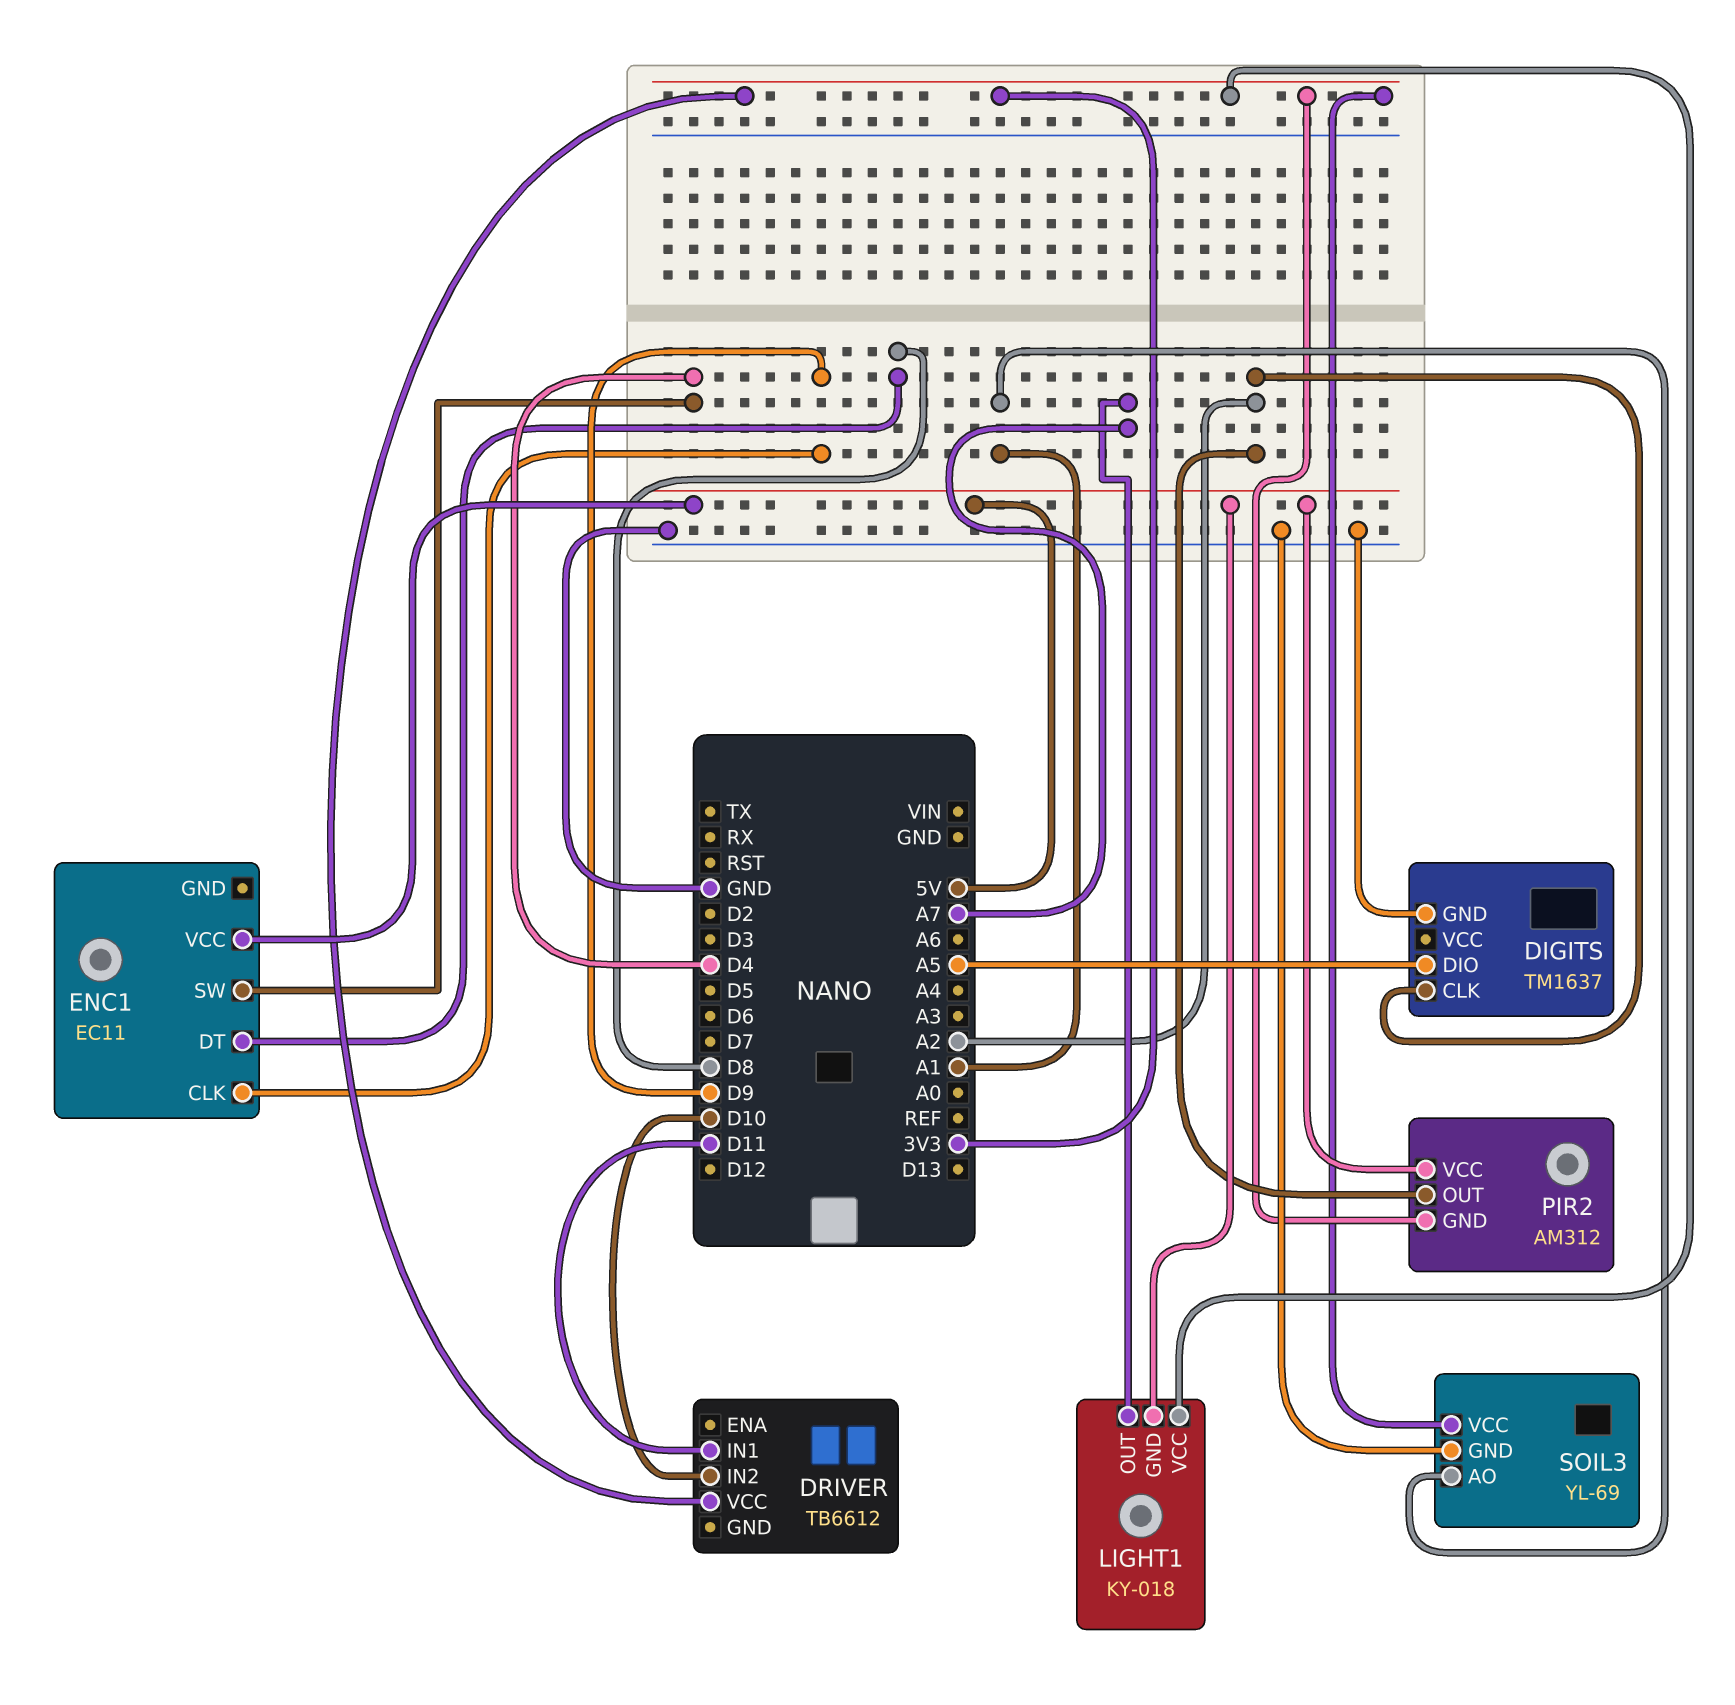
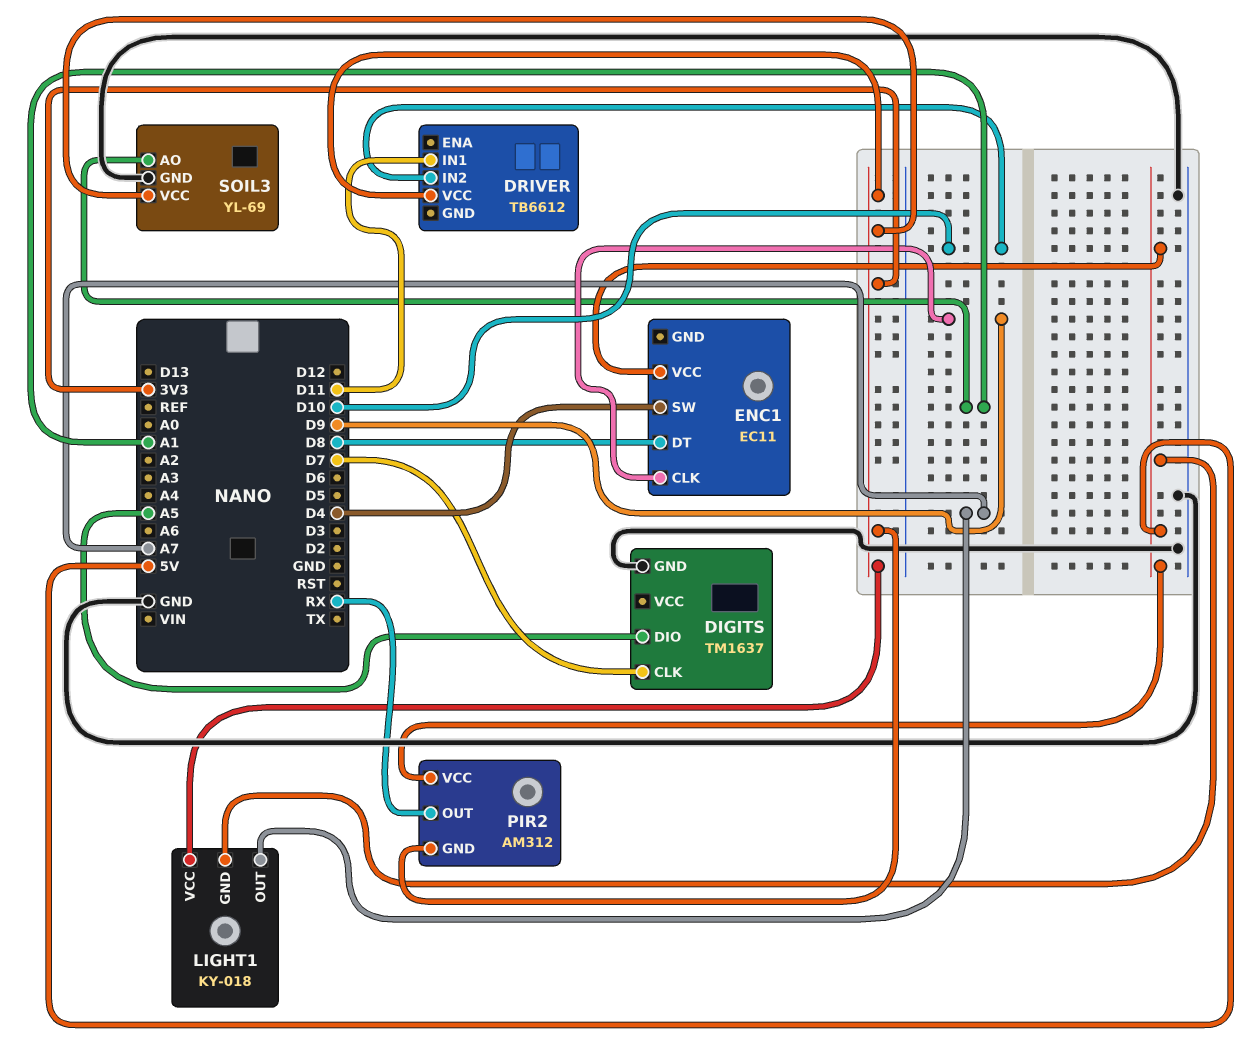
DIGITS pin CLK: A2 -> D7
PIR2 pin OUT: A2 -> RX

